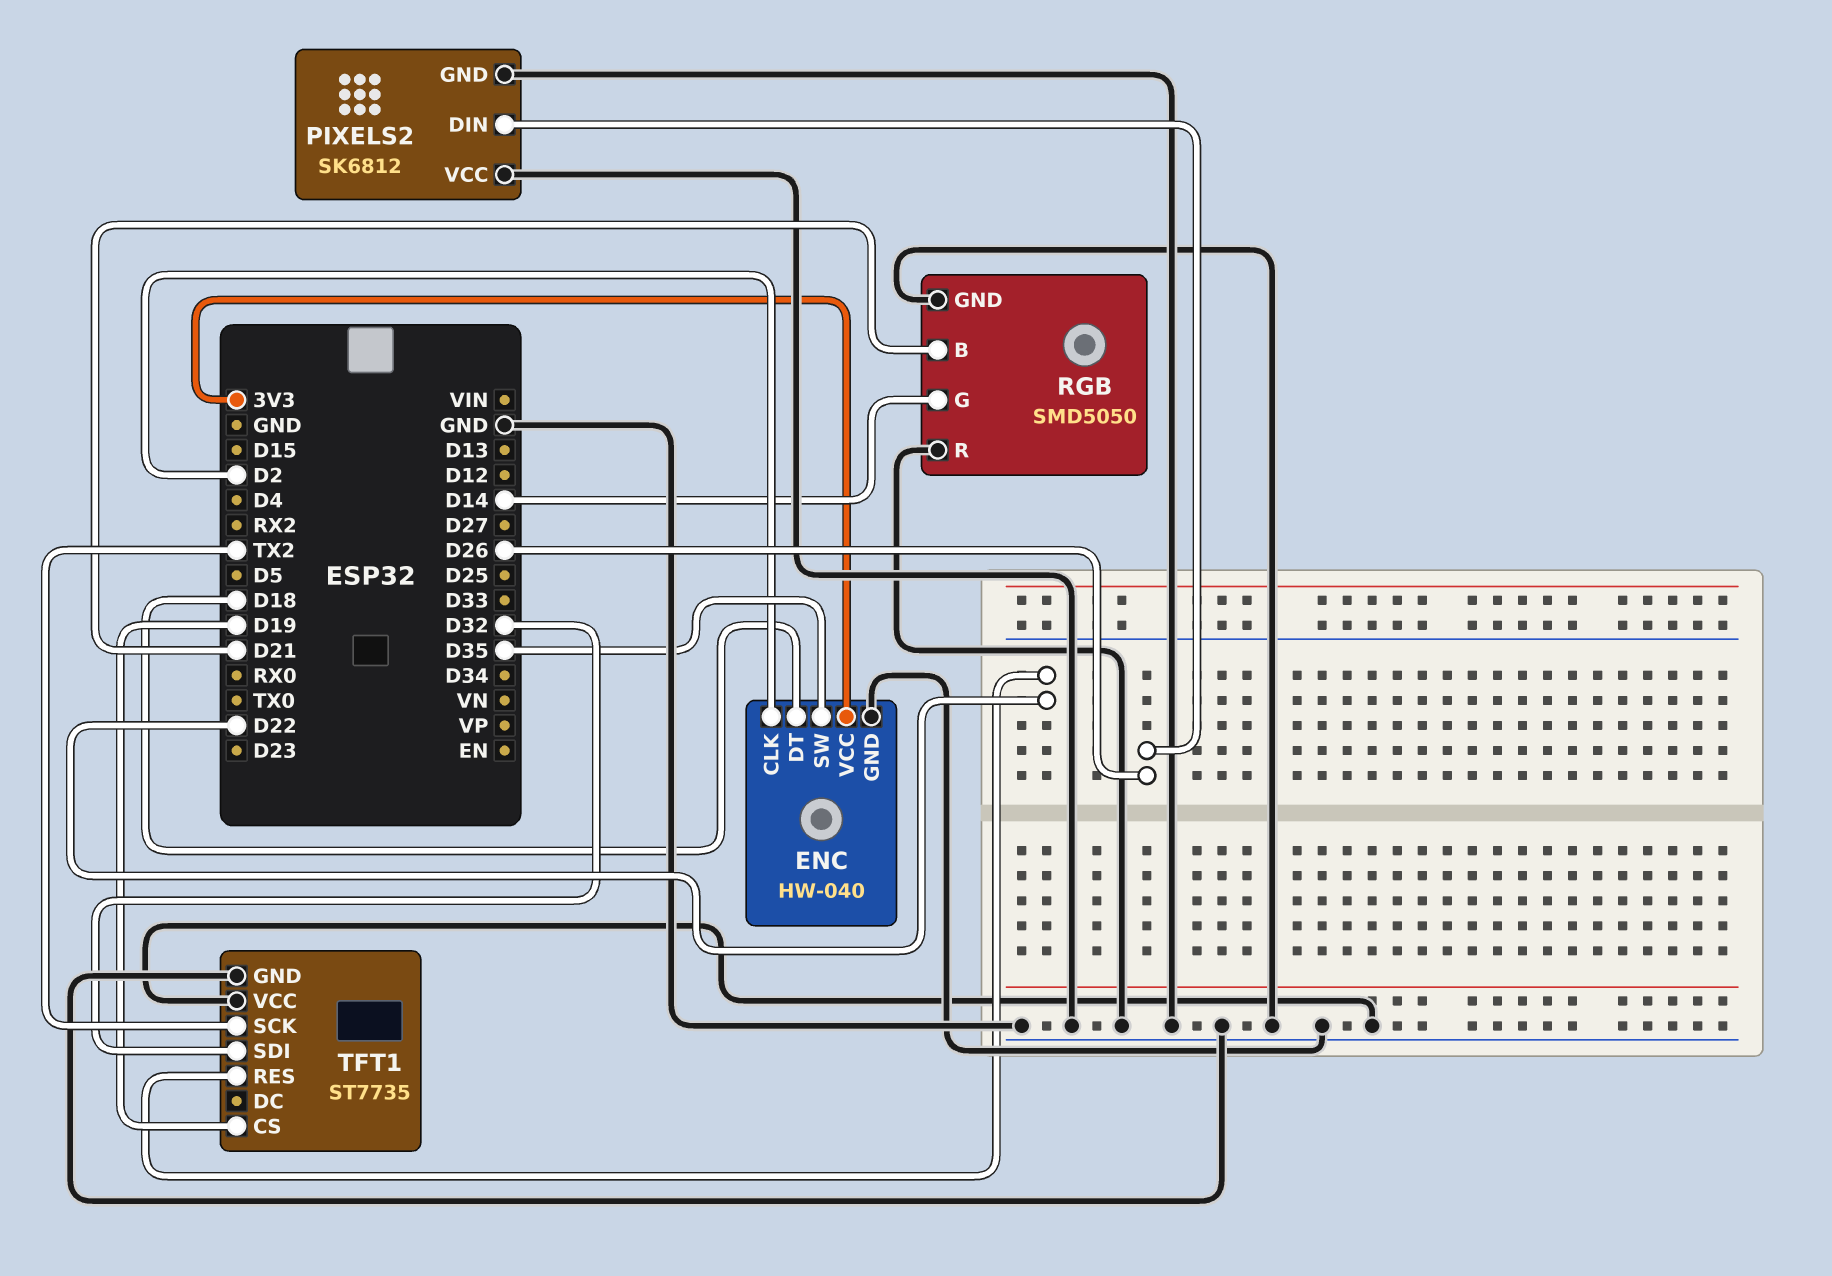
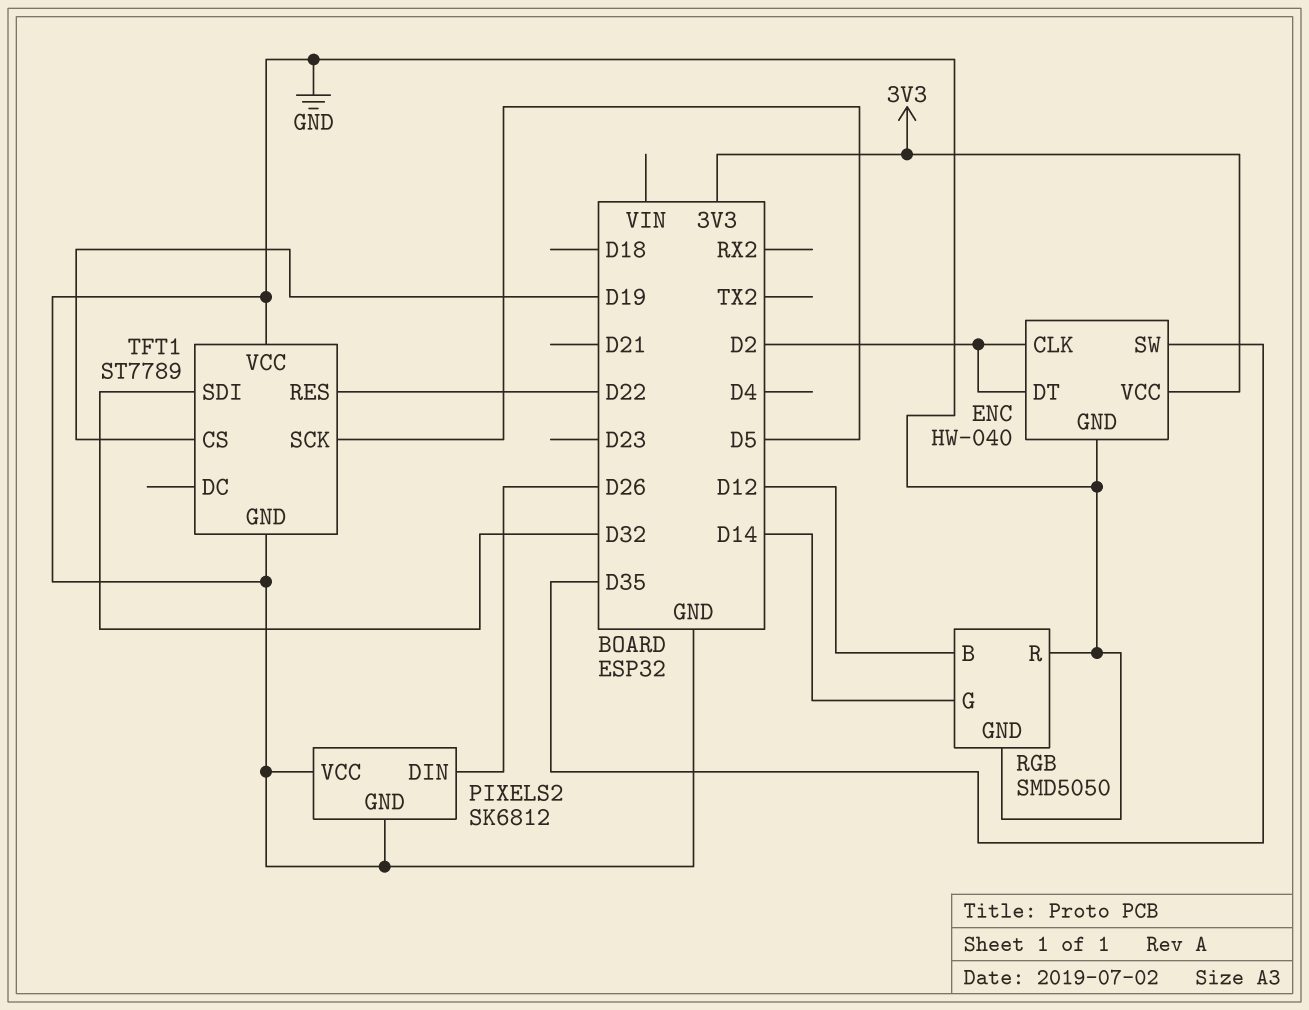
ENC pin DT: D18 -> D2
RGB pin B: D21 -> D12
TFT1: ST7735 -> ST7789
TFT1 pin SCK: TX2 -> D5

